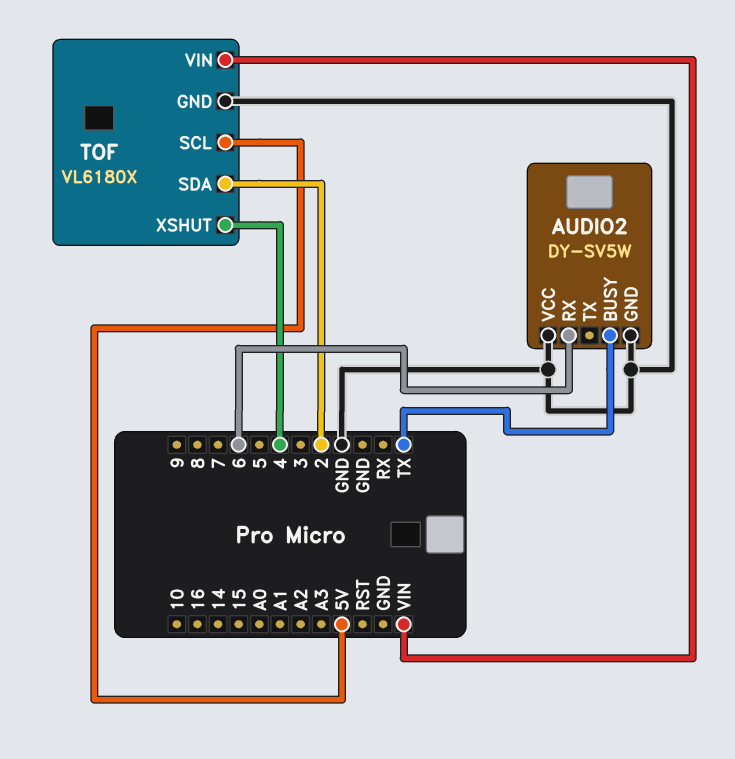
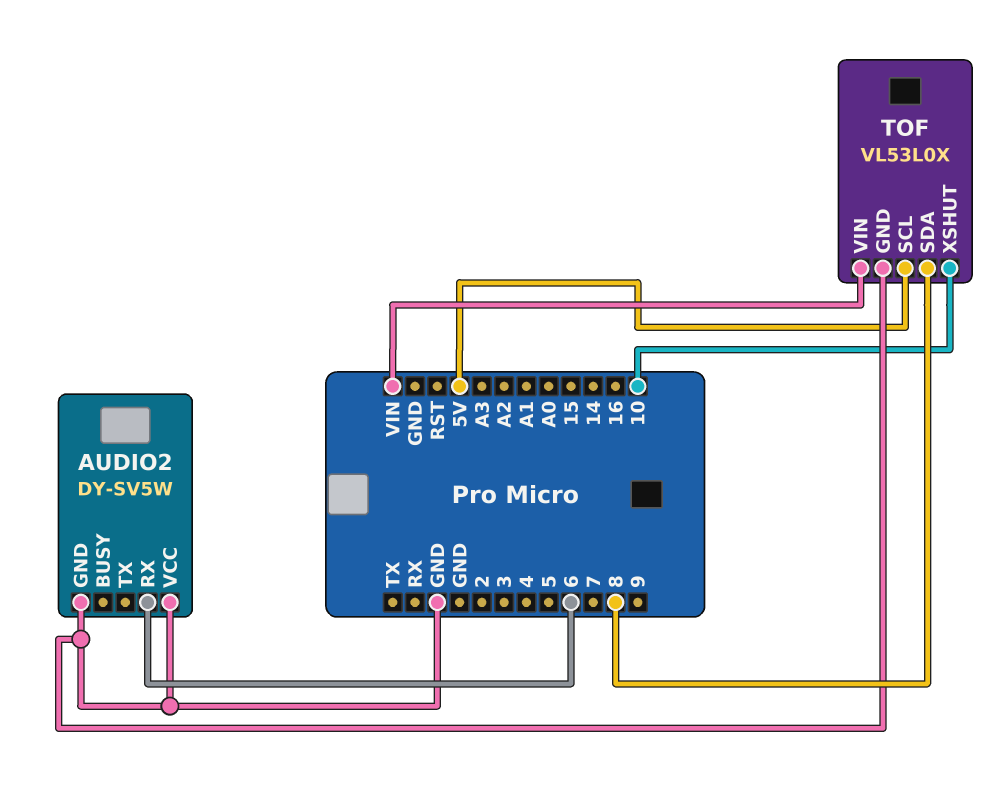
AUDIO2 pin BUSY: TX -> none
TOF: VL6180X -> VL53L0X
TOF pin SDA: 2 -> 8
TOF pin XSHUT: 4 -> 10

